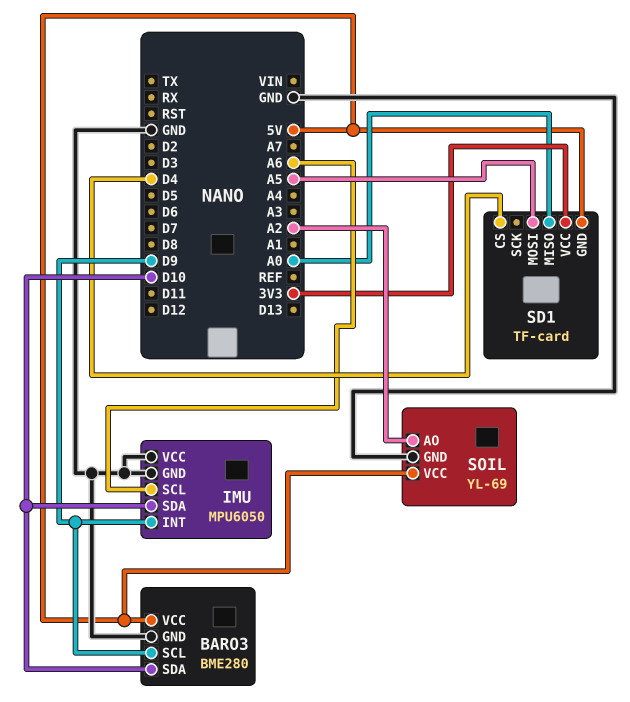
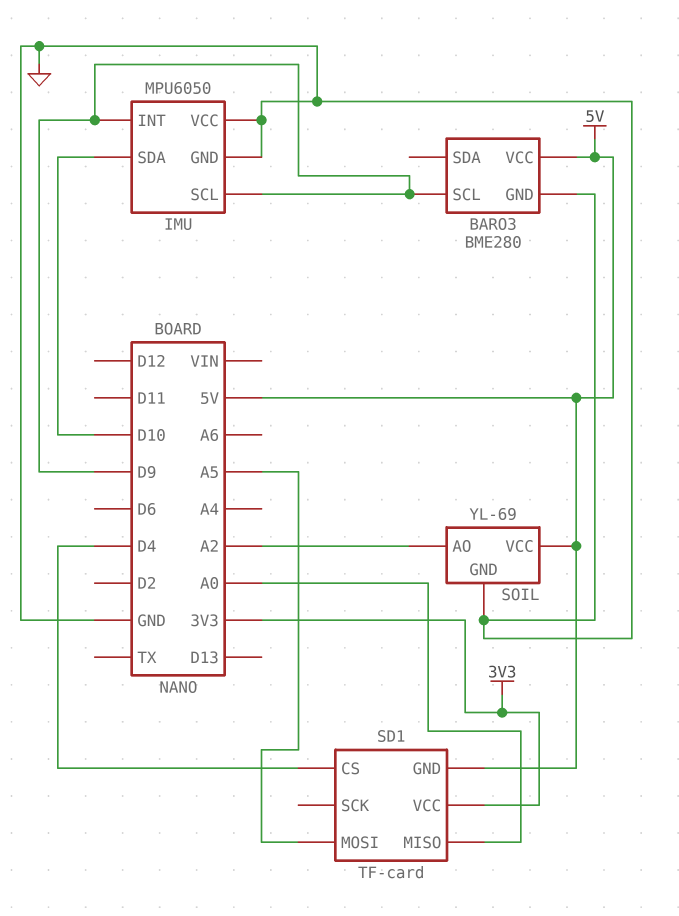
BARO3 pin SDA: D10 -> none
IMU pin SCL: A6 -> D9

